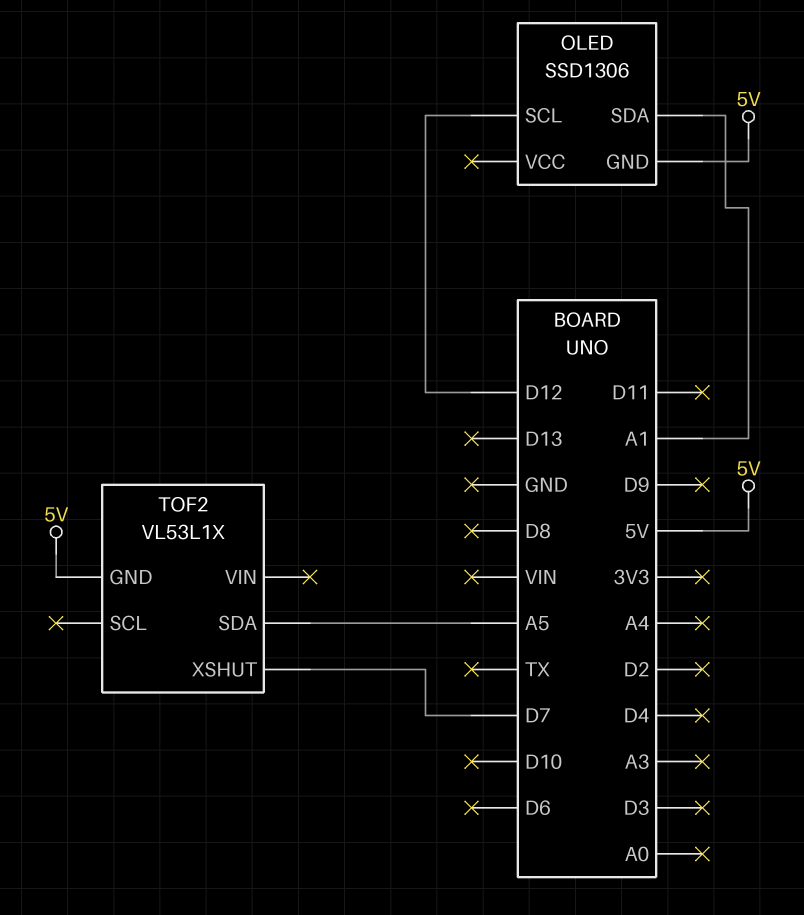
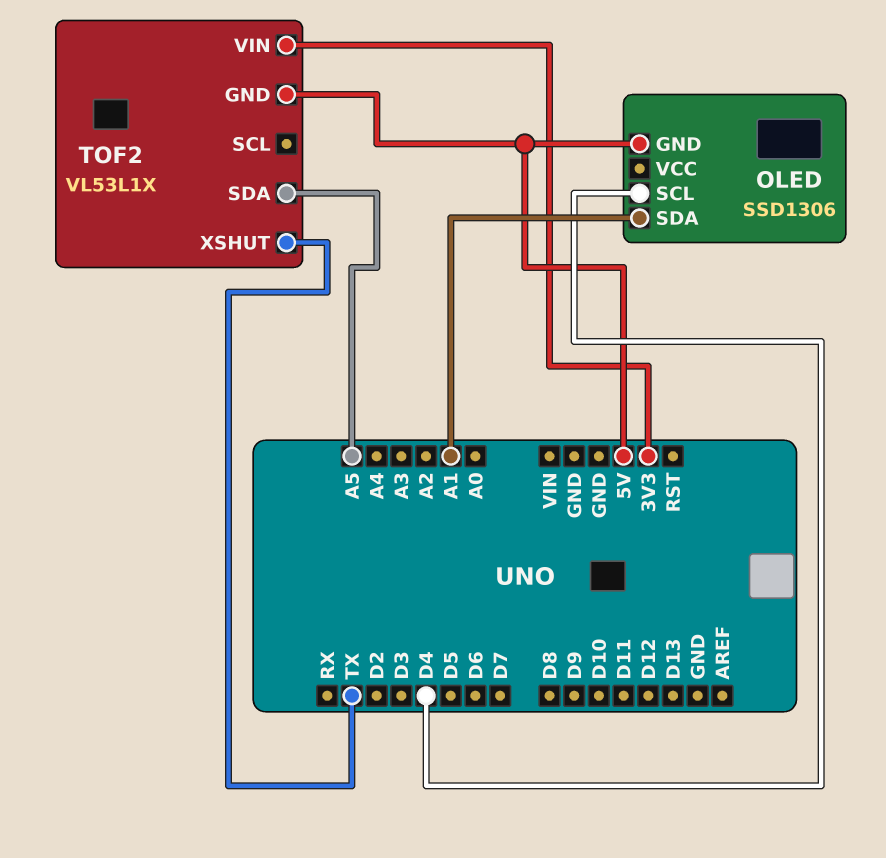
OLED pin SCL: D12 -> D4
TOF2 pin VIN: none -> 3V3
TOF2 pin XSHUT: D7 -> TX

